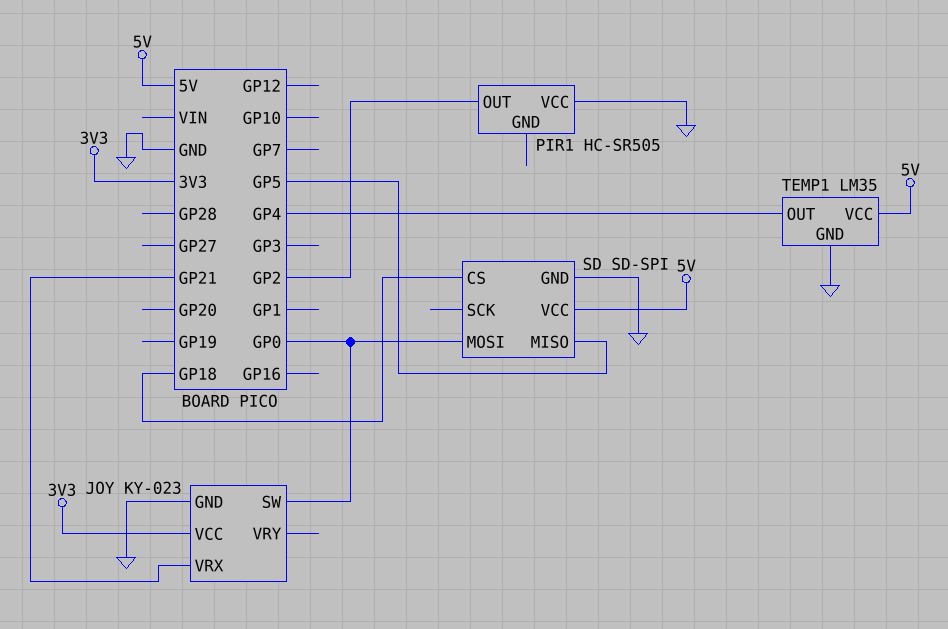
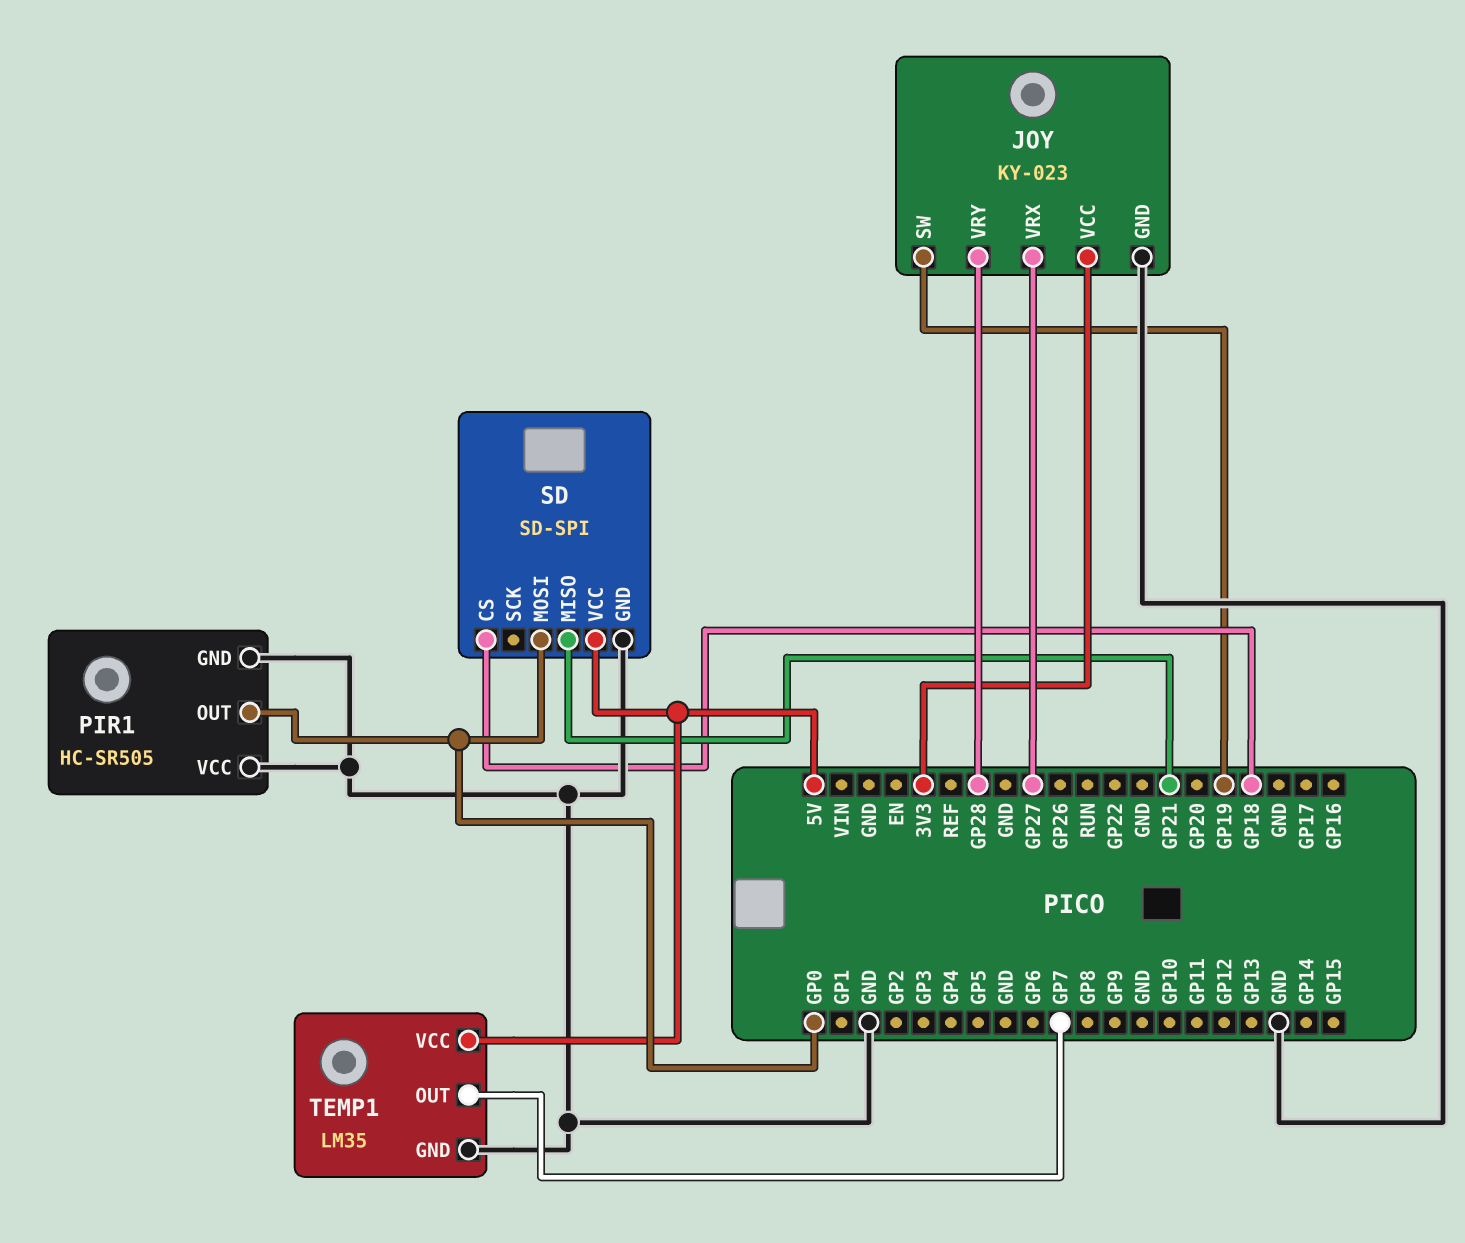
JOY pin SW: GP0 -> GP19
JOY pin VRX: GP21 -> GP27
JOY pin VRY: none -> GP28
PIR1 pin GND: none -> GND
PIR1 pin OUT: GP2 -> GP0
SD pin MISO: GP5 -> GP21
TEMP1 pin OUT: GP4 -> GP7

